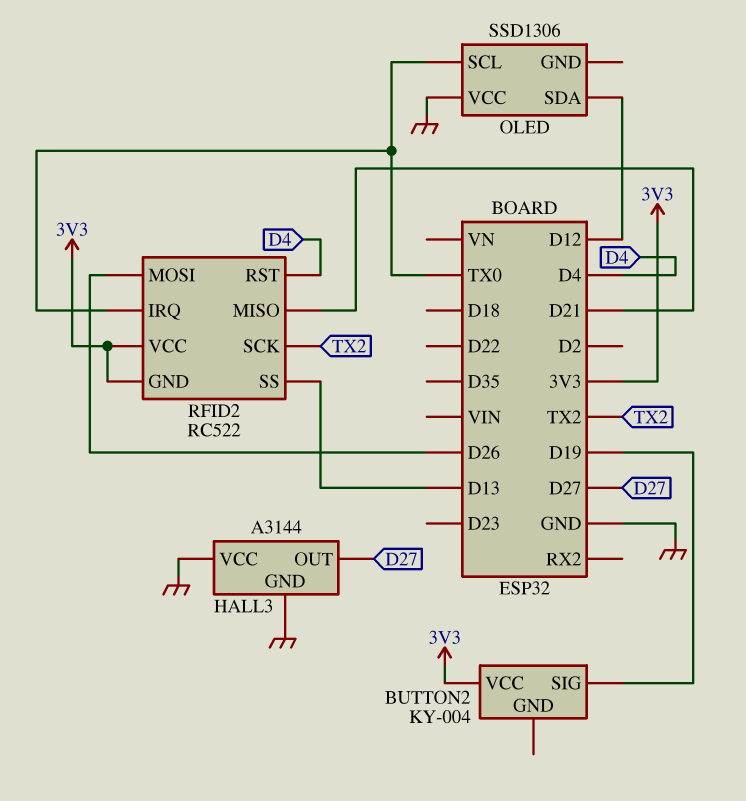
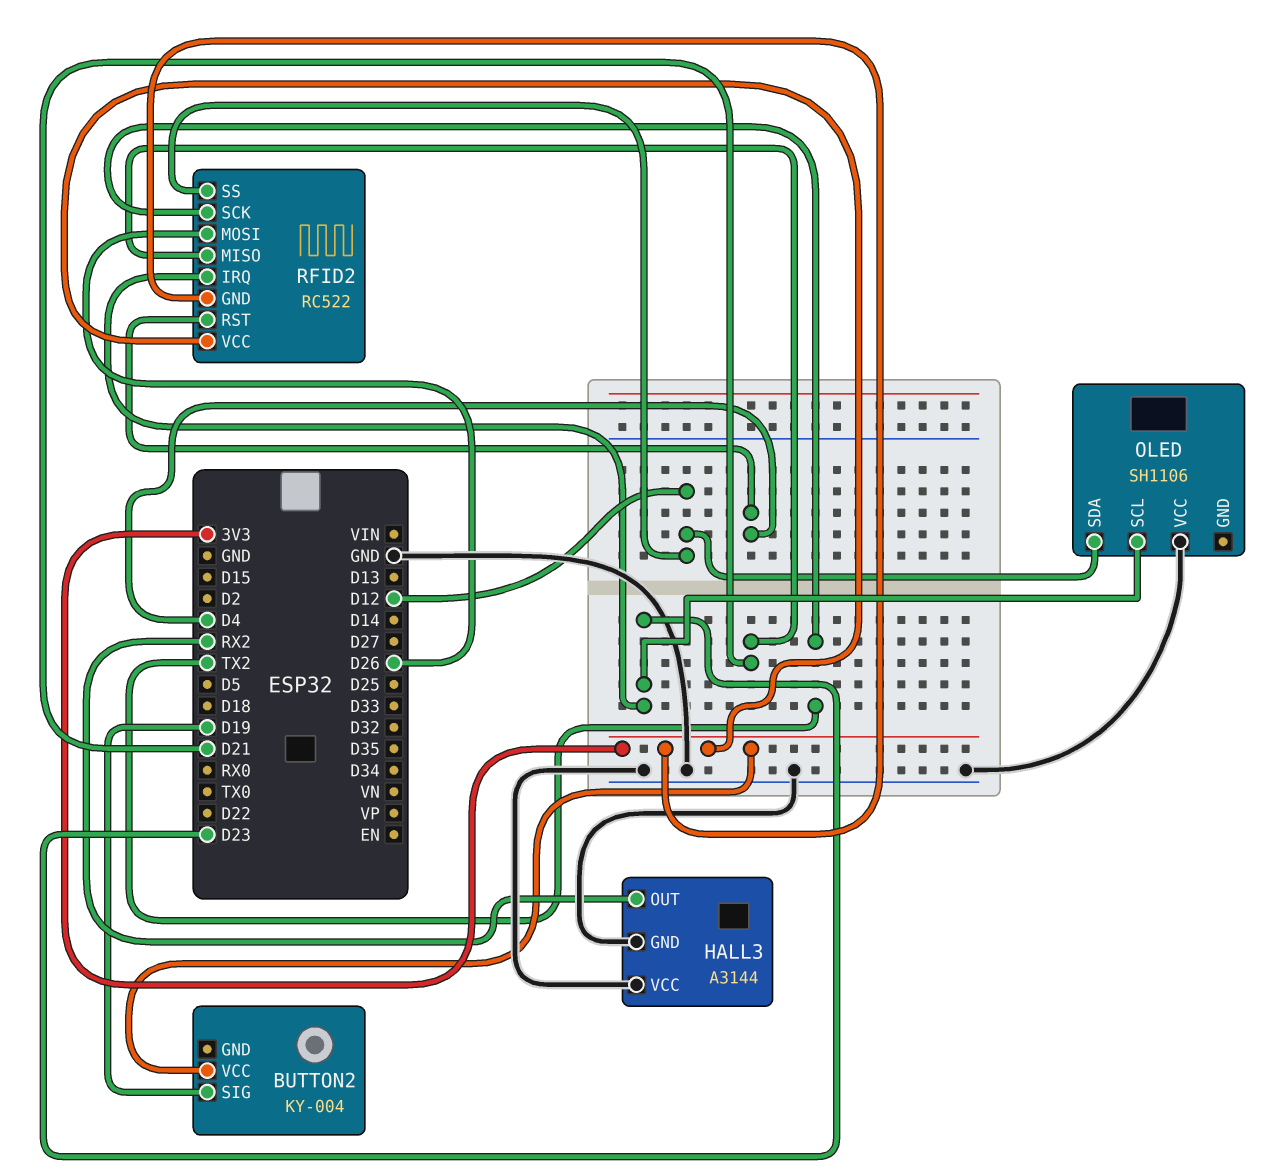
HALL3 pin OUT: D27 -> RX2
OLED: SSD1306 -> SH1106
OLED pin SCL: TX0 -> D23
RFID2 pin IRQ: TX0 -> D23
RFID2 pin SS: D13 -> D12

